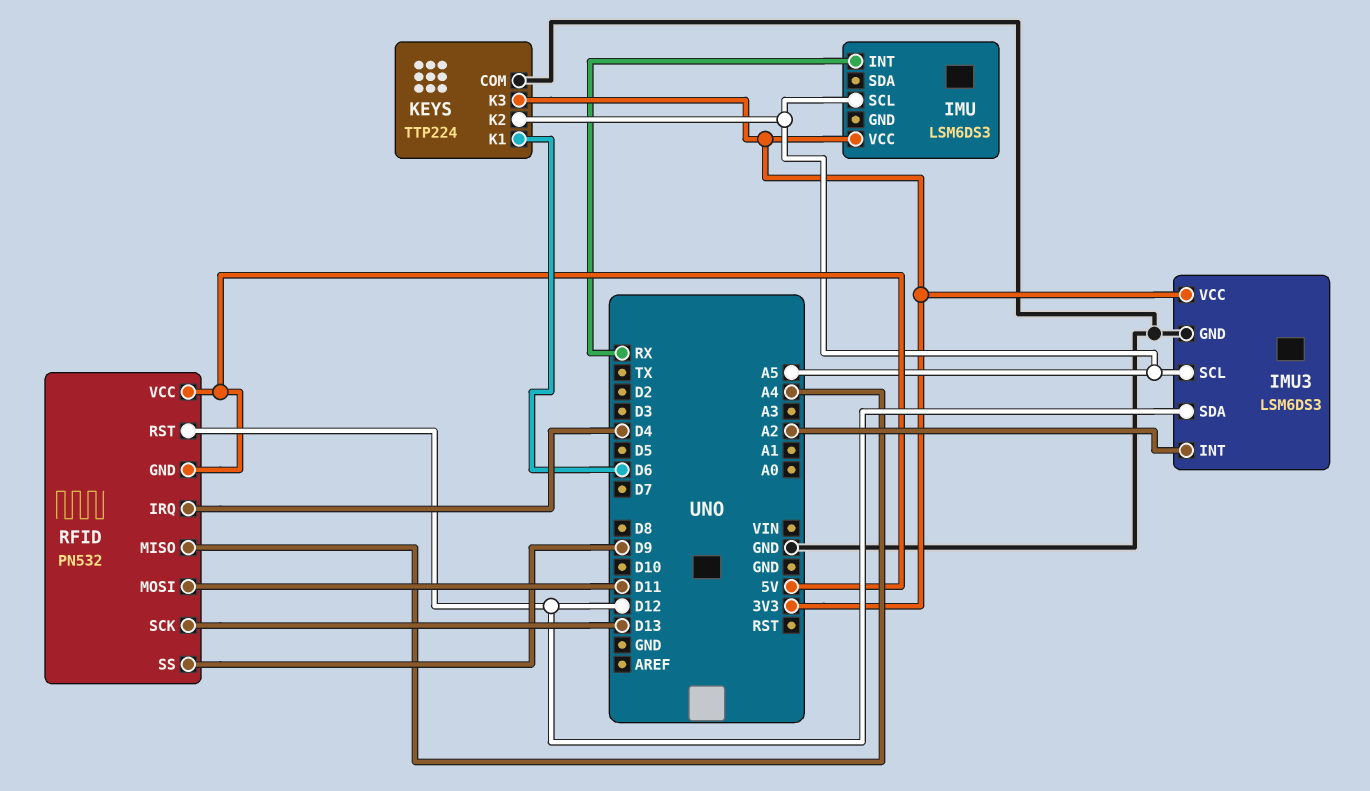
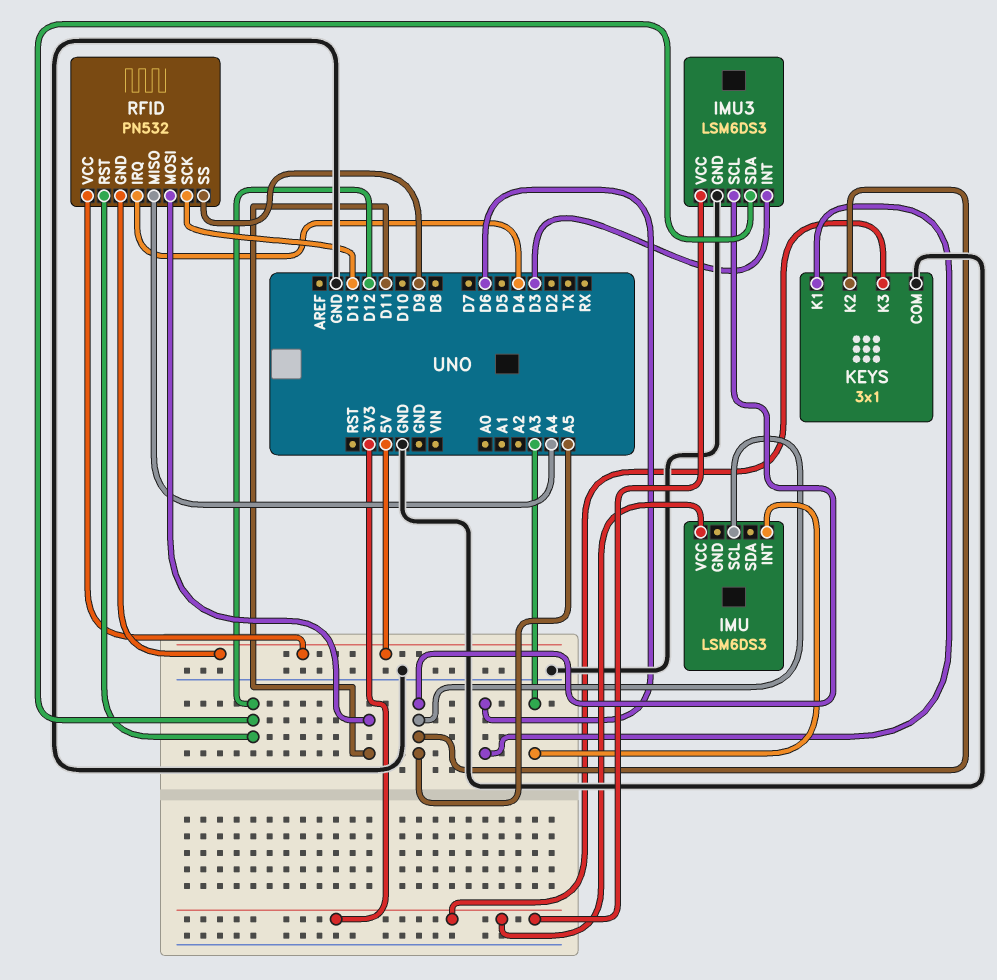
IMU pin INT: RX -> A3
IMU3 pin INT: A2 -> D3
KEYS: TTP224 -> 3x1

